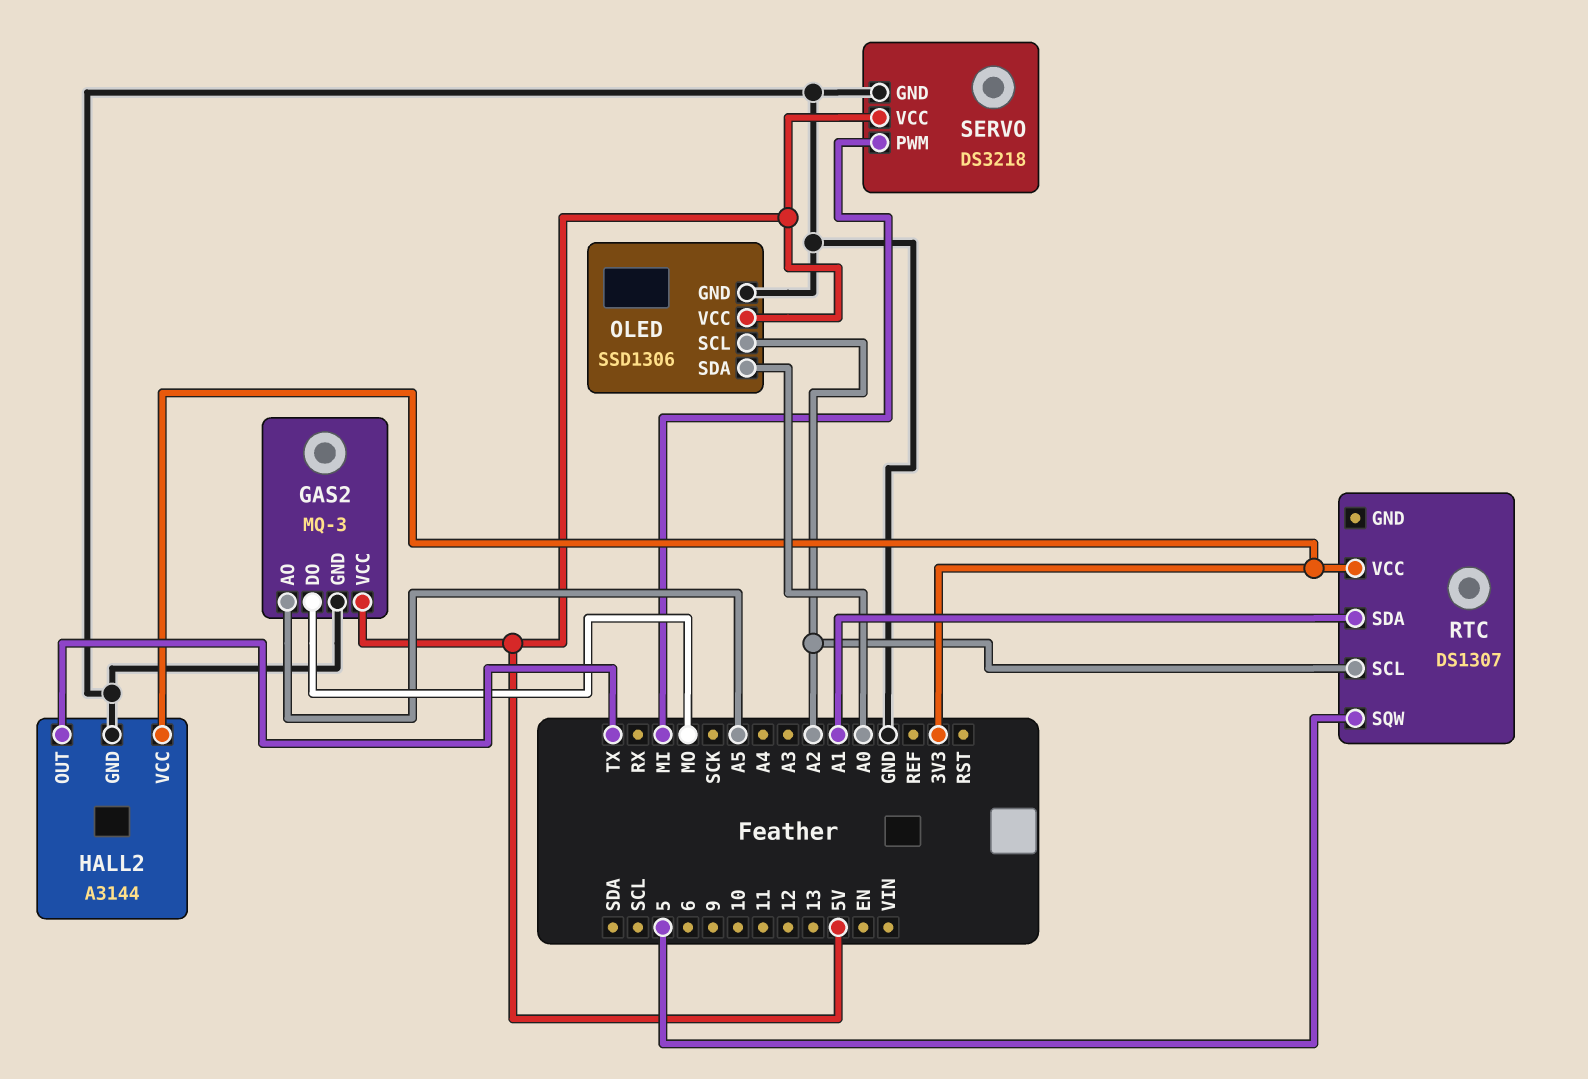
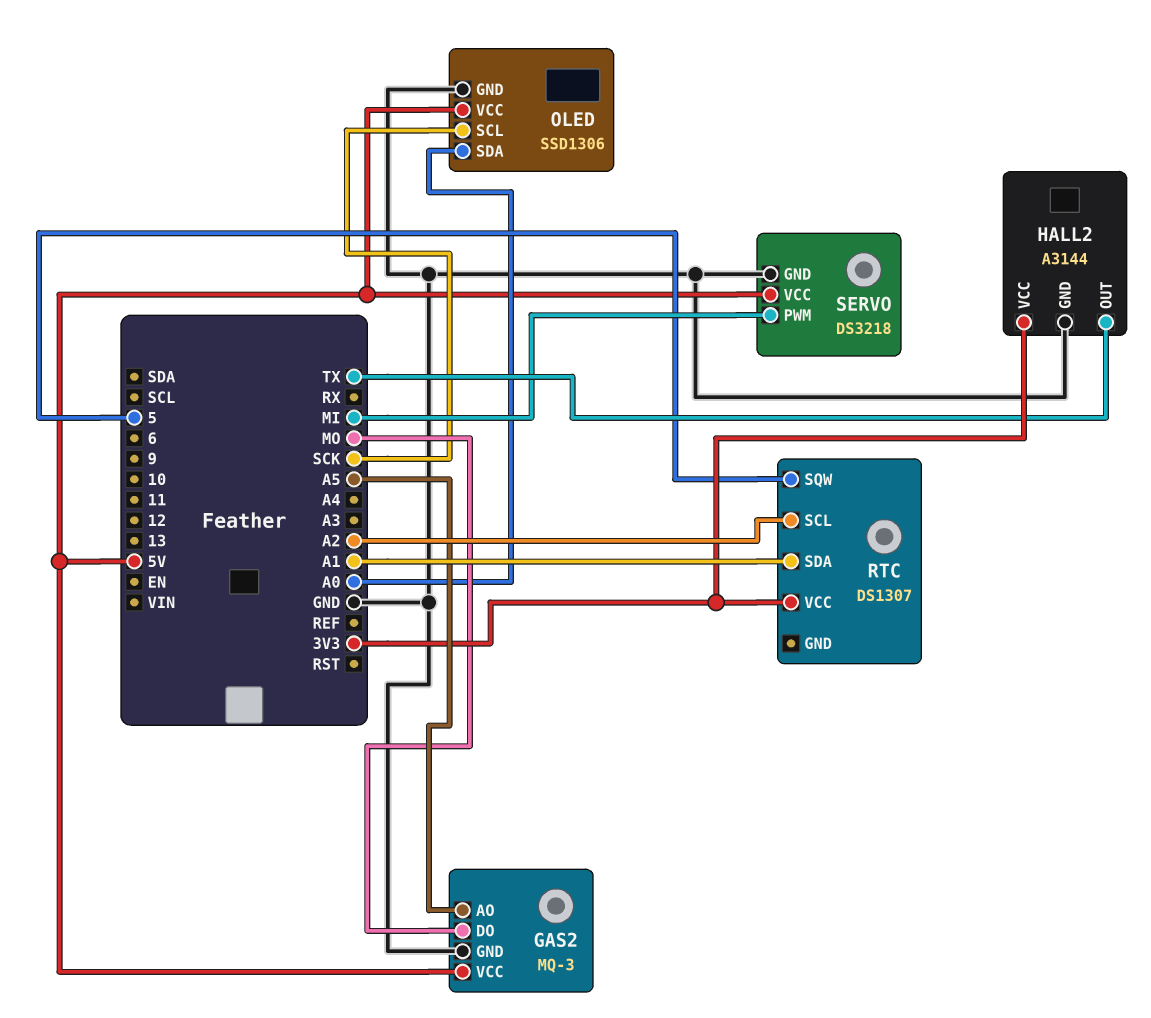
OLED pin SCL: A2 -> SCK

